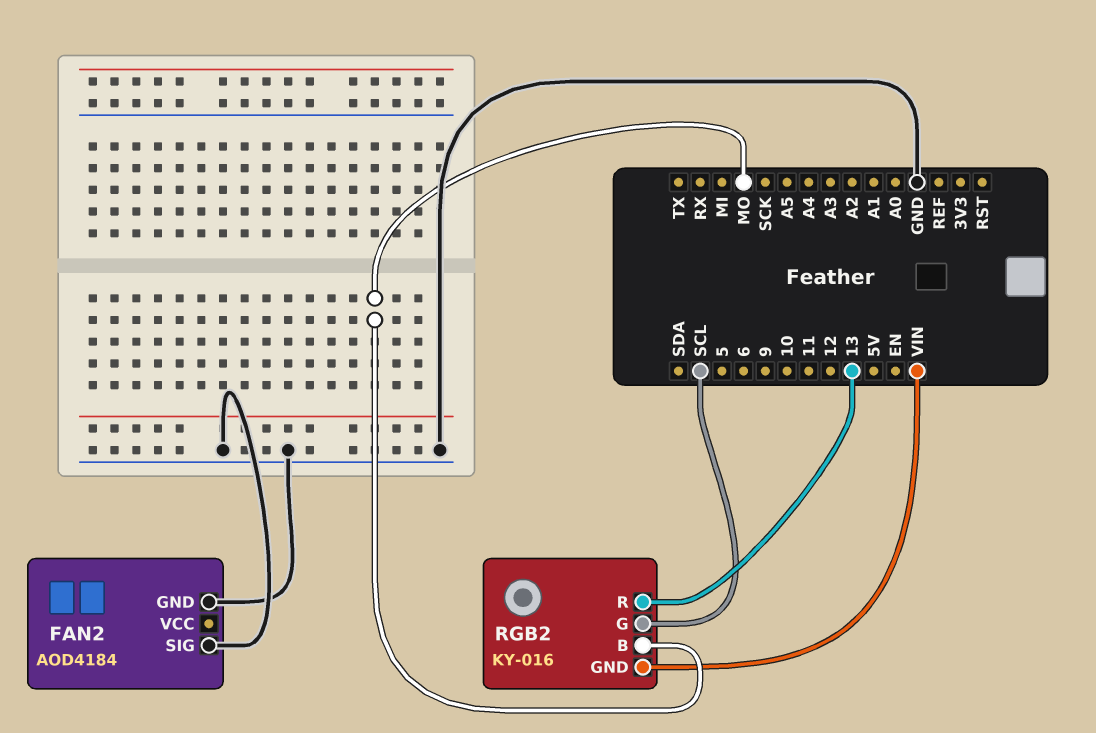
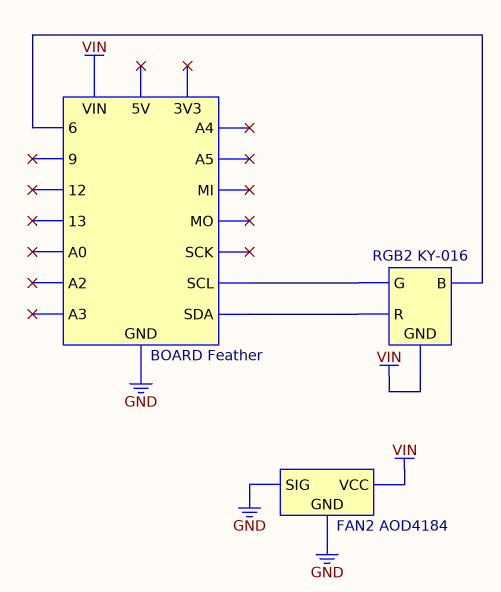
FAN2 pin VCC: none -> VIN
RGB2 pin B: MO -> 6
RGB2 pin R: 13 -> SDA

